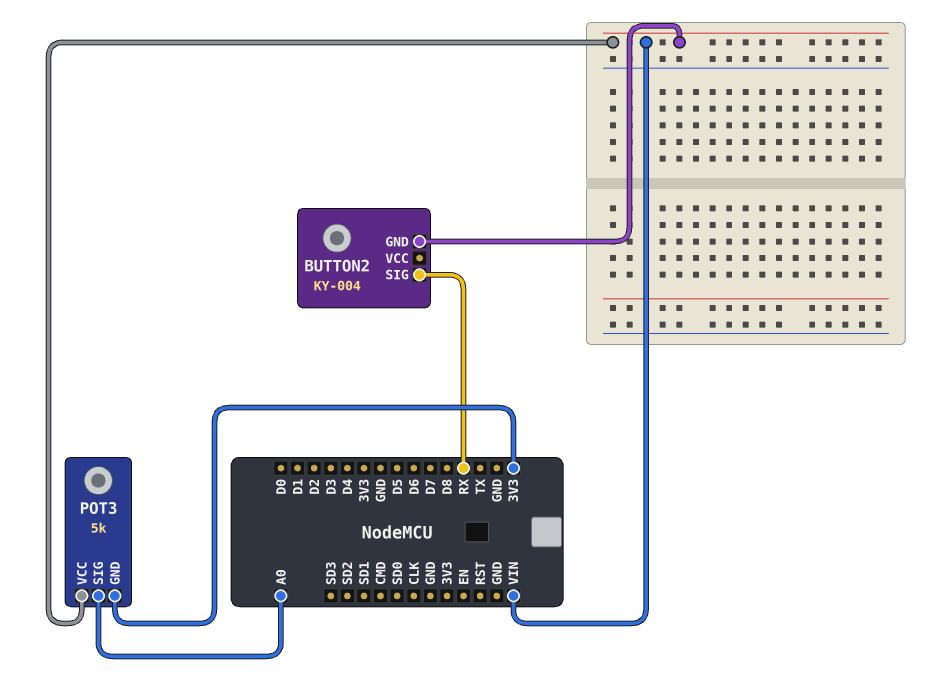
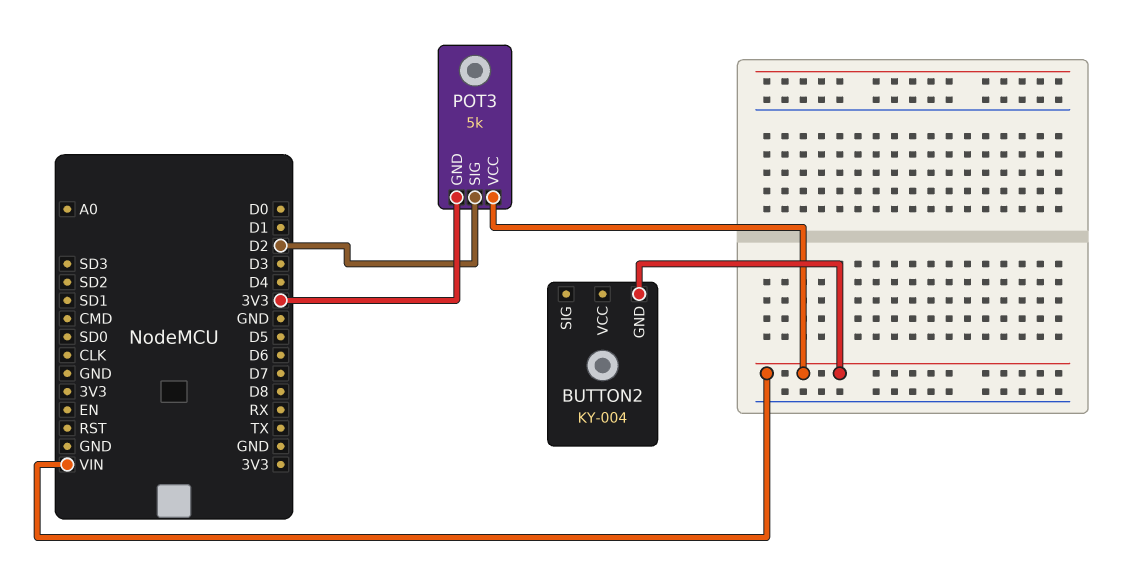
BUTTON2 pin SIG: RX -> none
POT3 pin SIG: A0 -> D2

